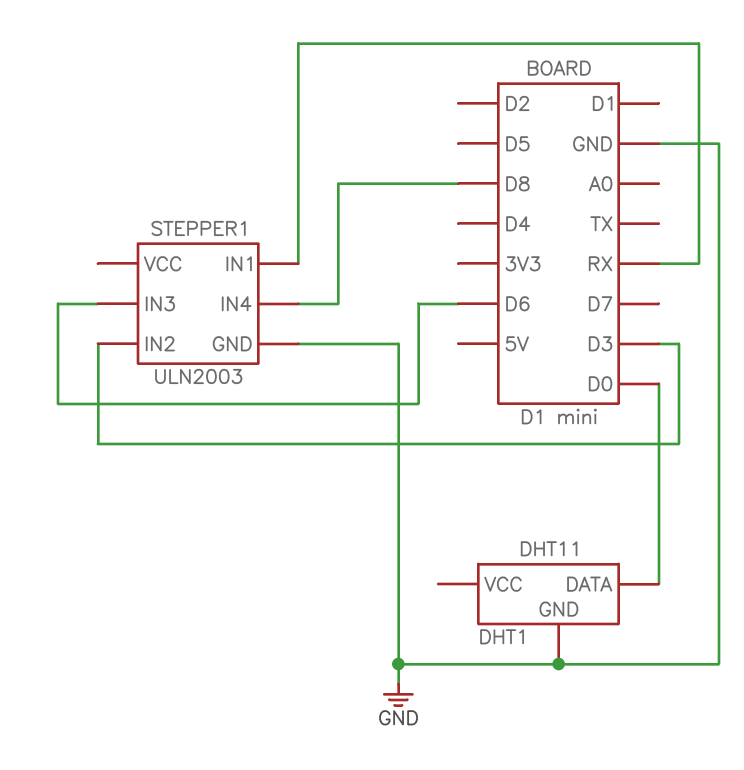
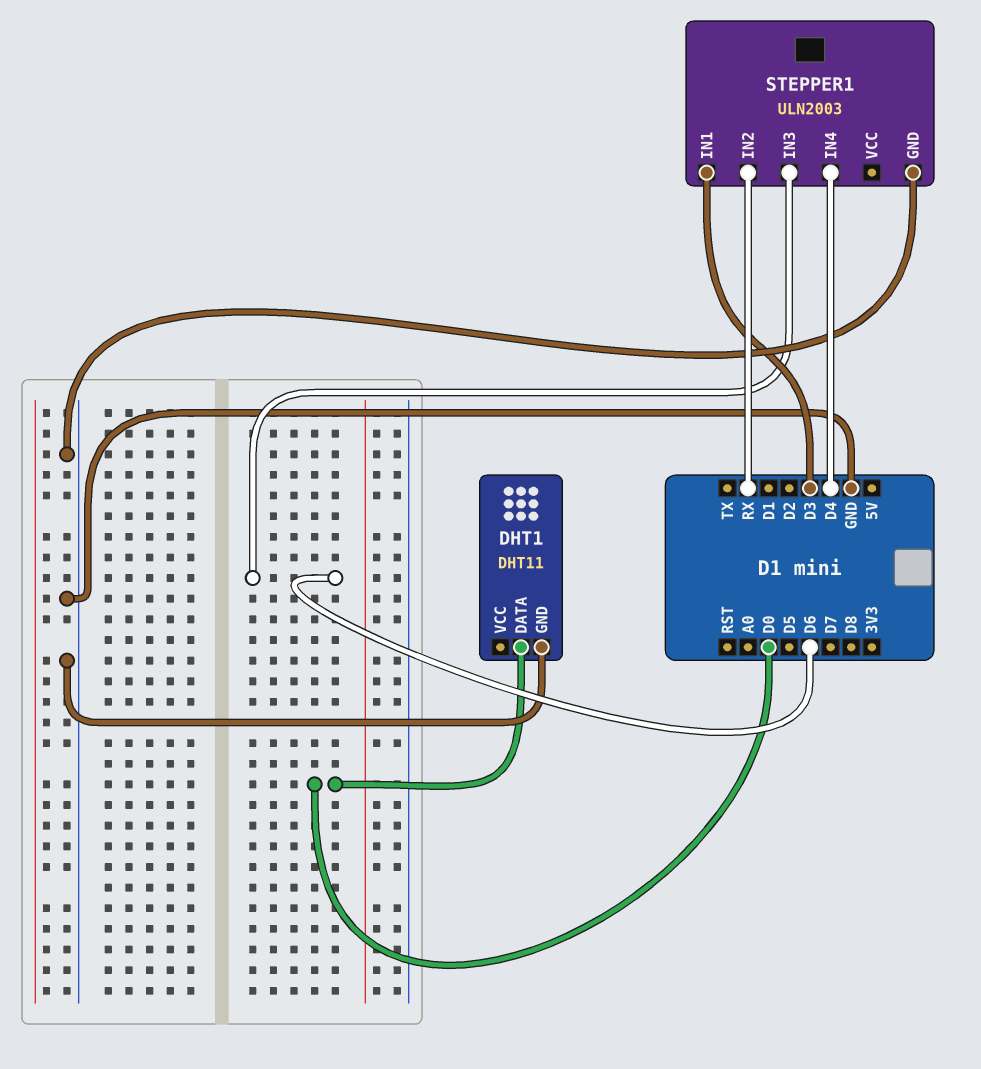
STEPPER1 pin IN1: RX -> D3
STEPPER1 pin IN2: D3 -> RX
STEPPER1 pin IN4: D8 -> D4

